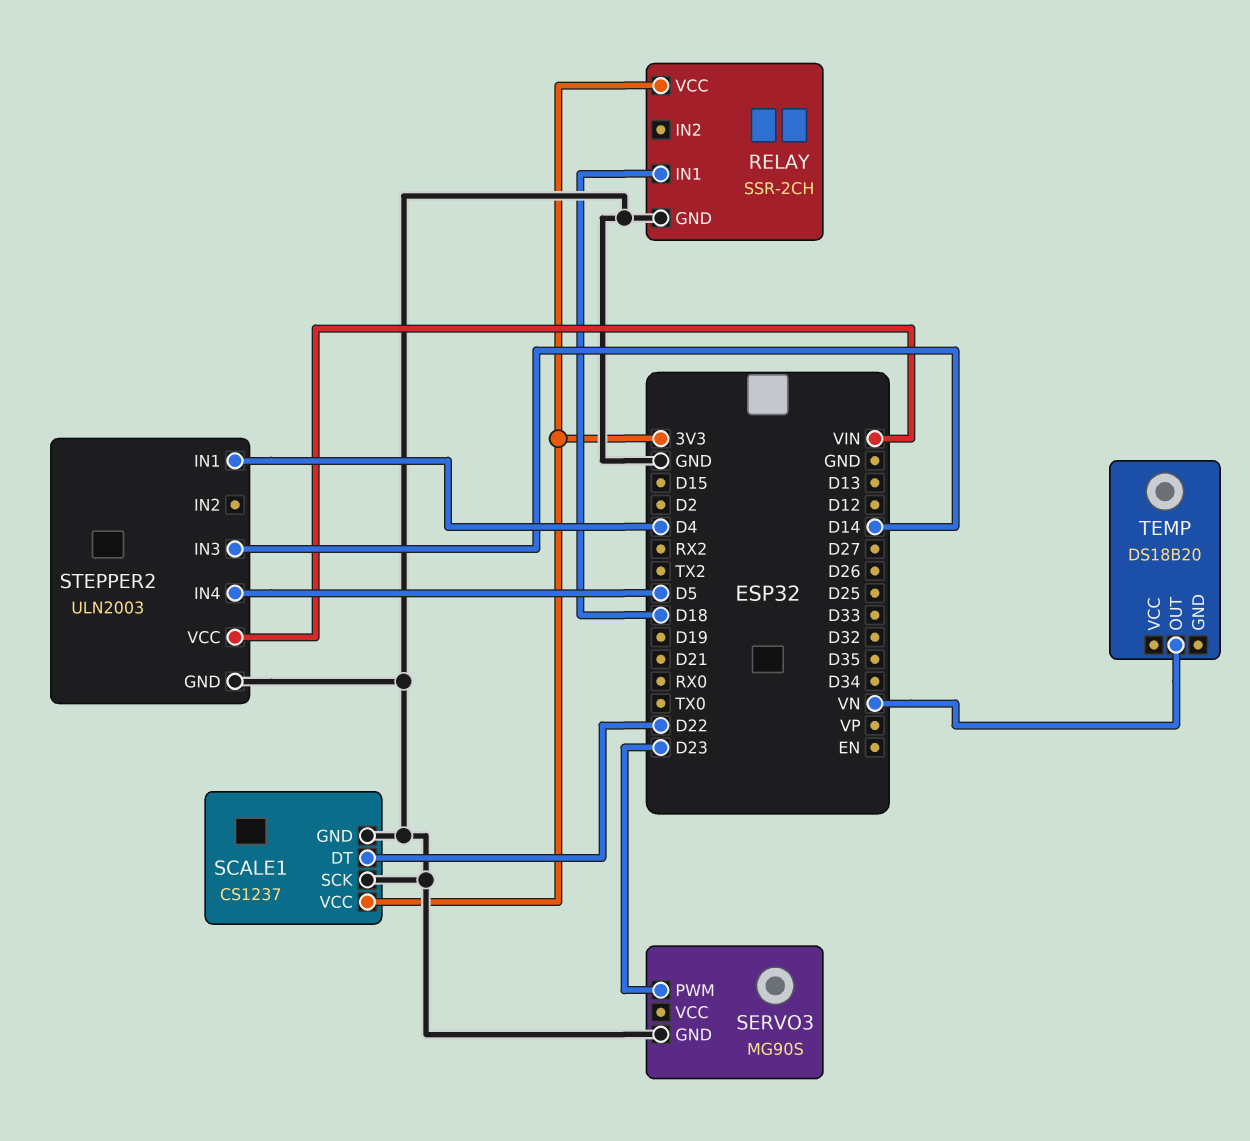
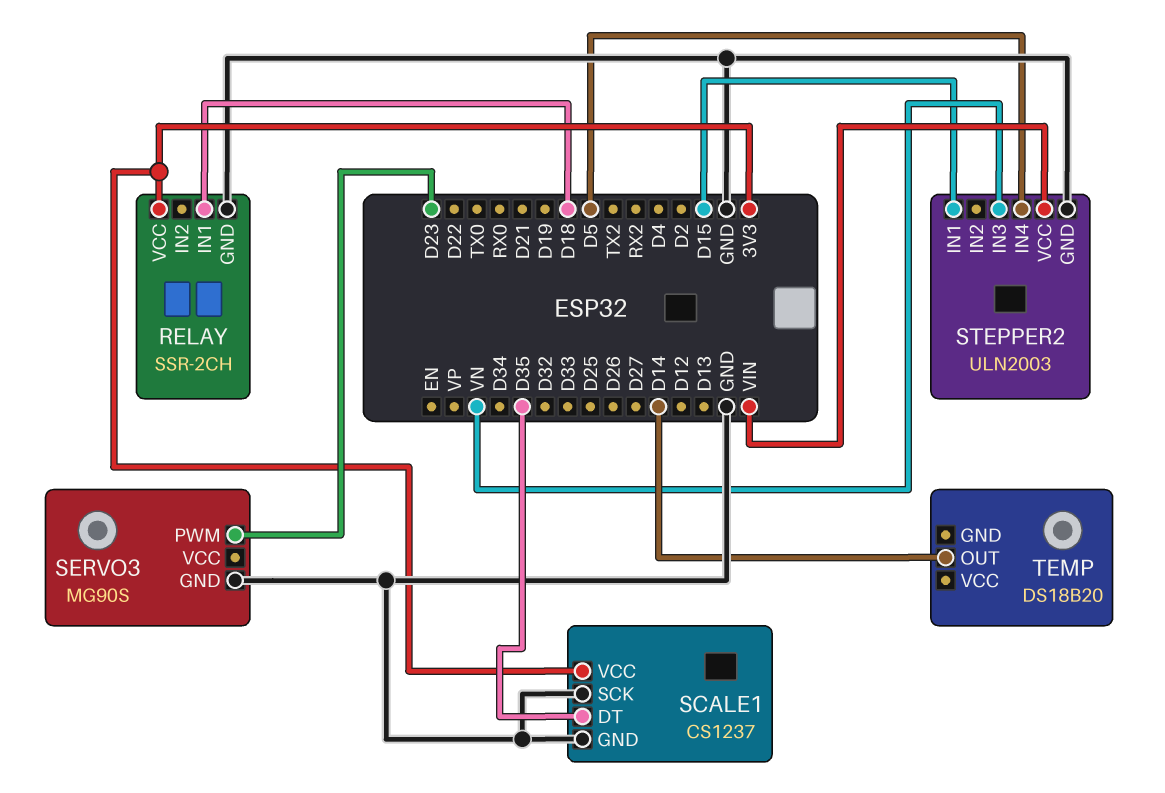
SCALE1 pin DT: D22 -> D35
STEPPER2 pin IN1: D4 -> D15
STEPPER2 pin IN3: D14 -> VN
TEMP pin OUT: VN -> D14

